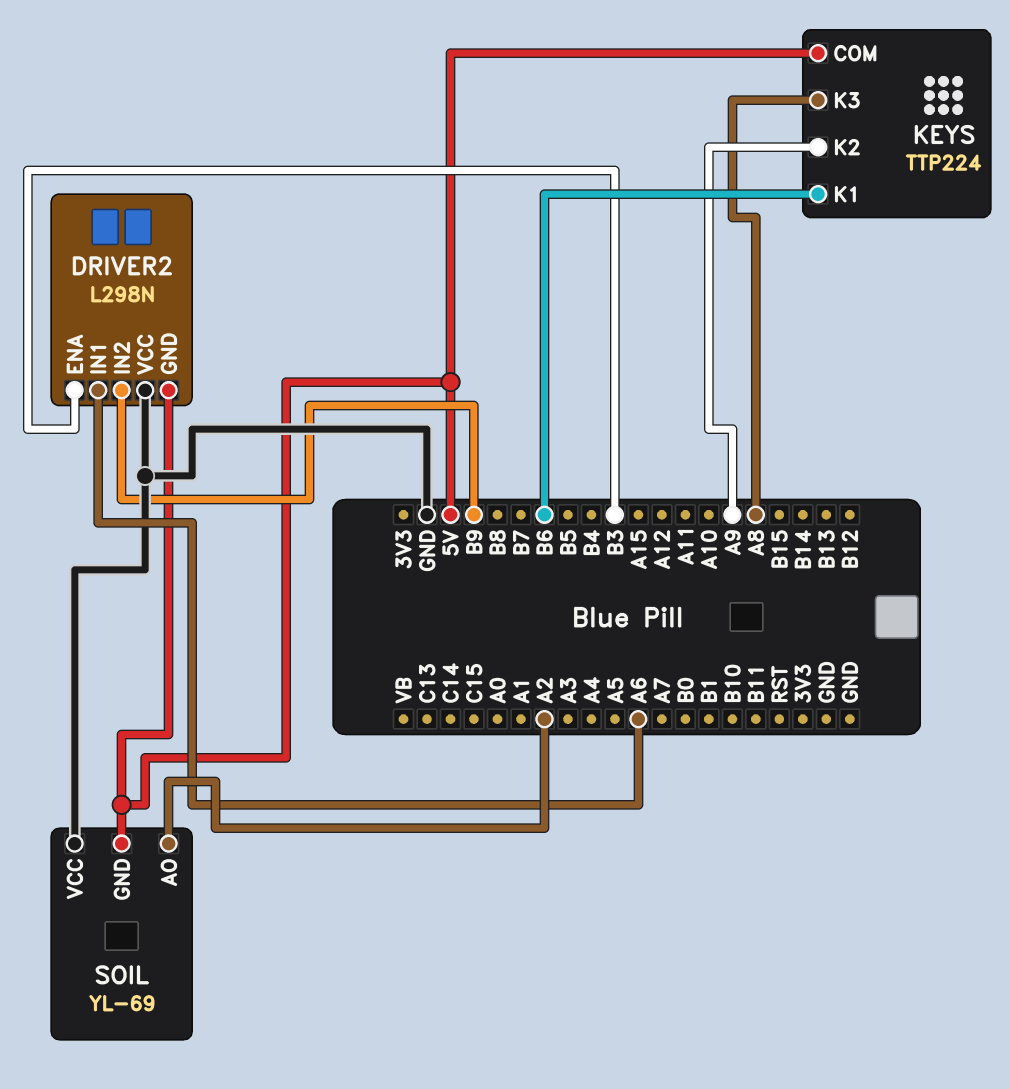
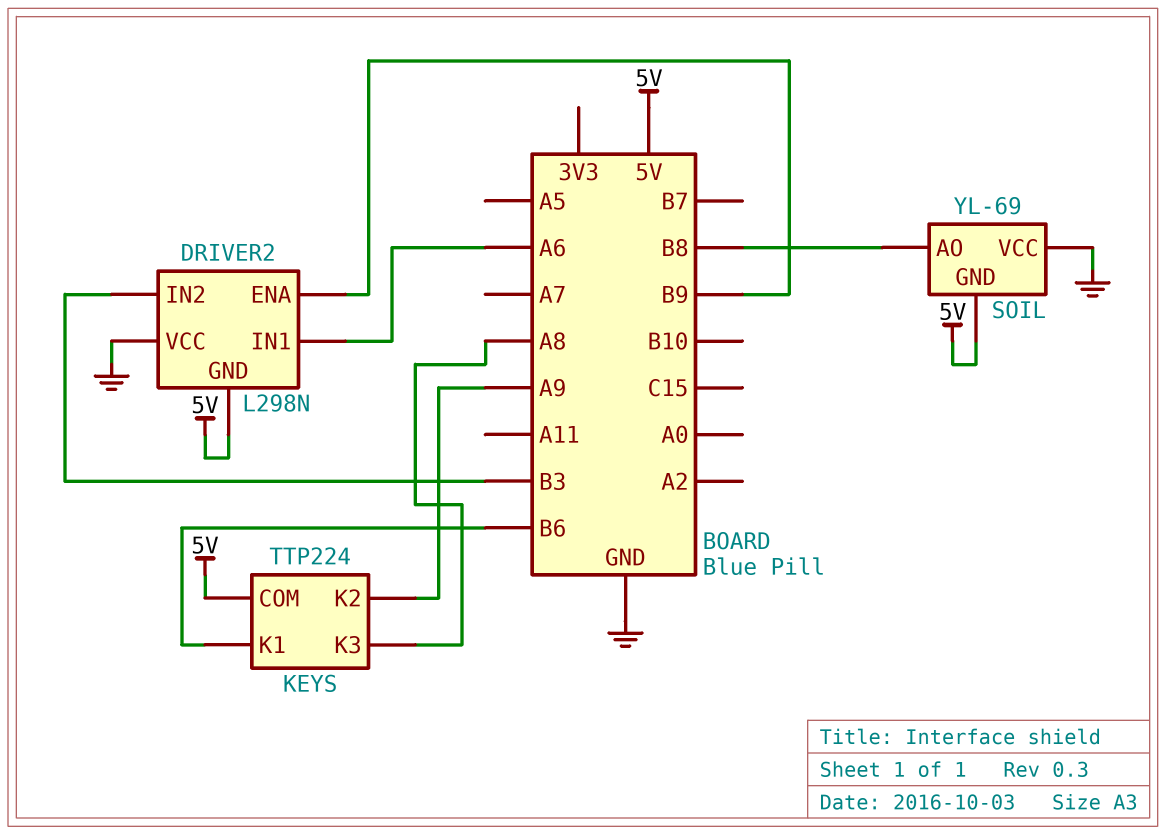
DRIVER2 pin ENA: B3 -> B9
DRIVER2 pin IN2: B9 -> B3
SOIL pin AO: A2 -> B8

